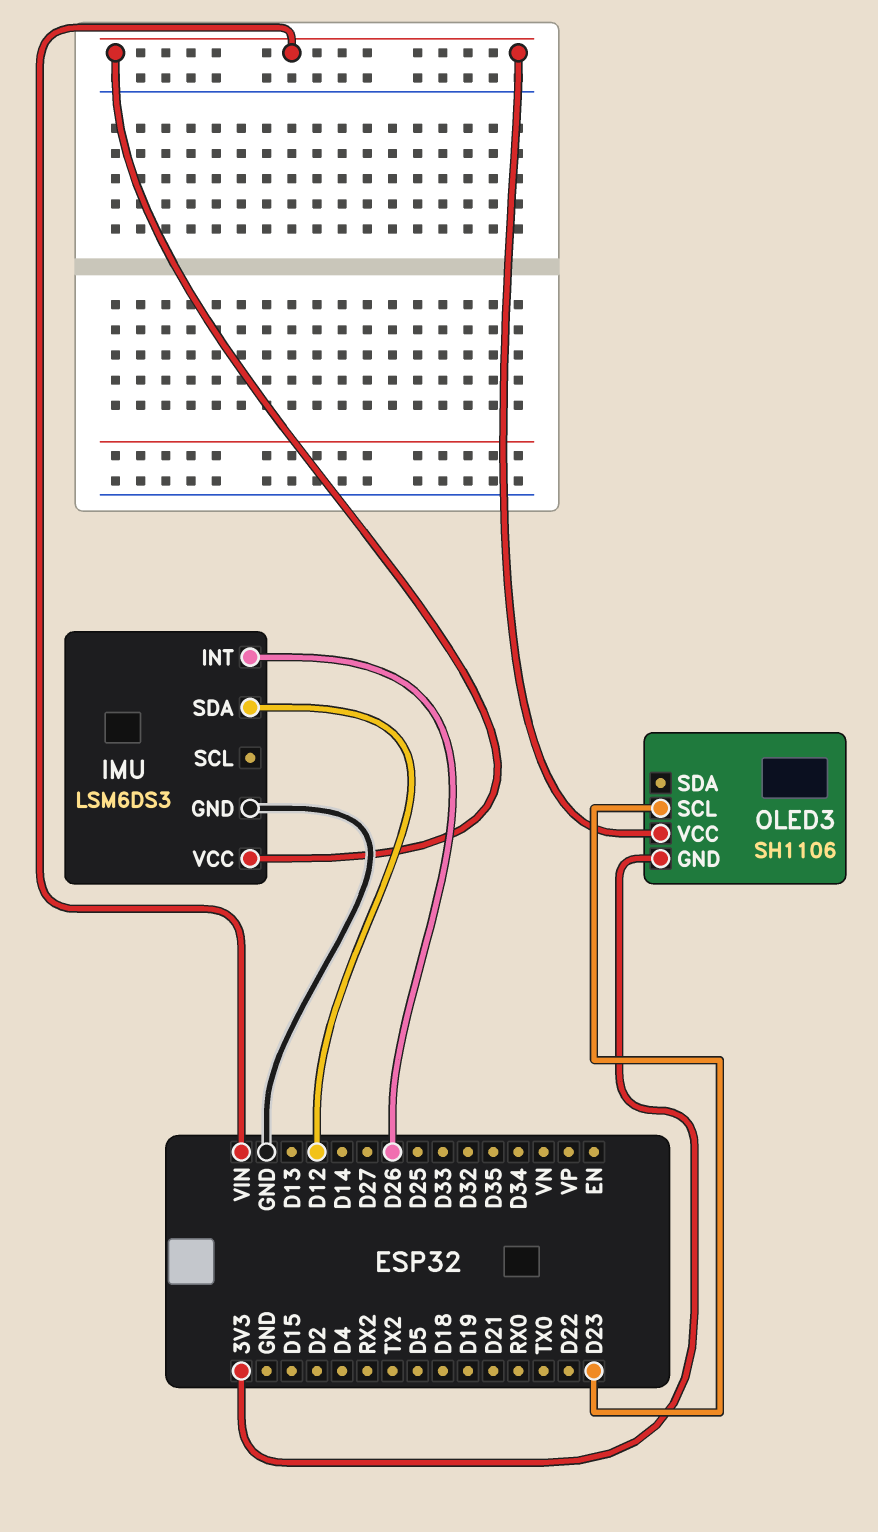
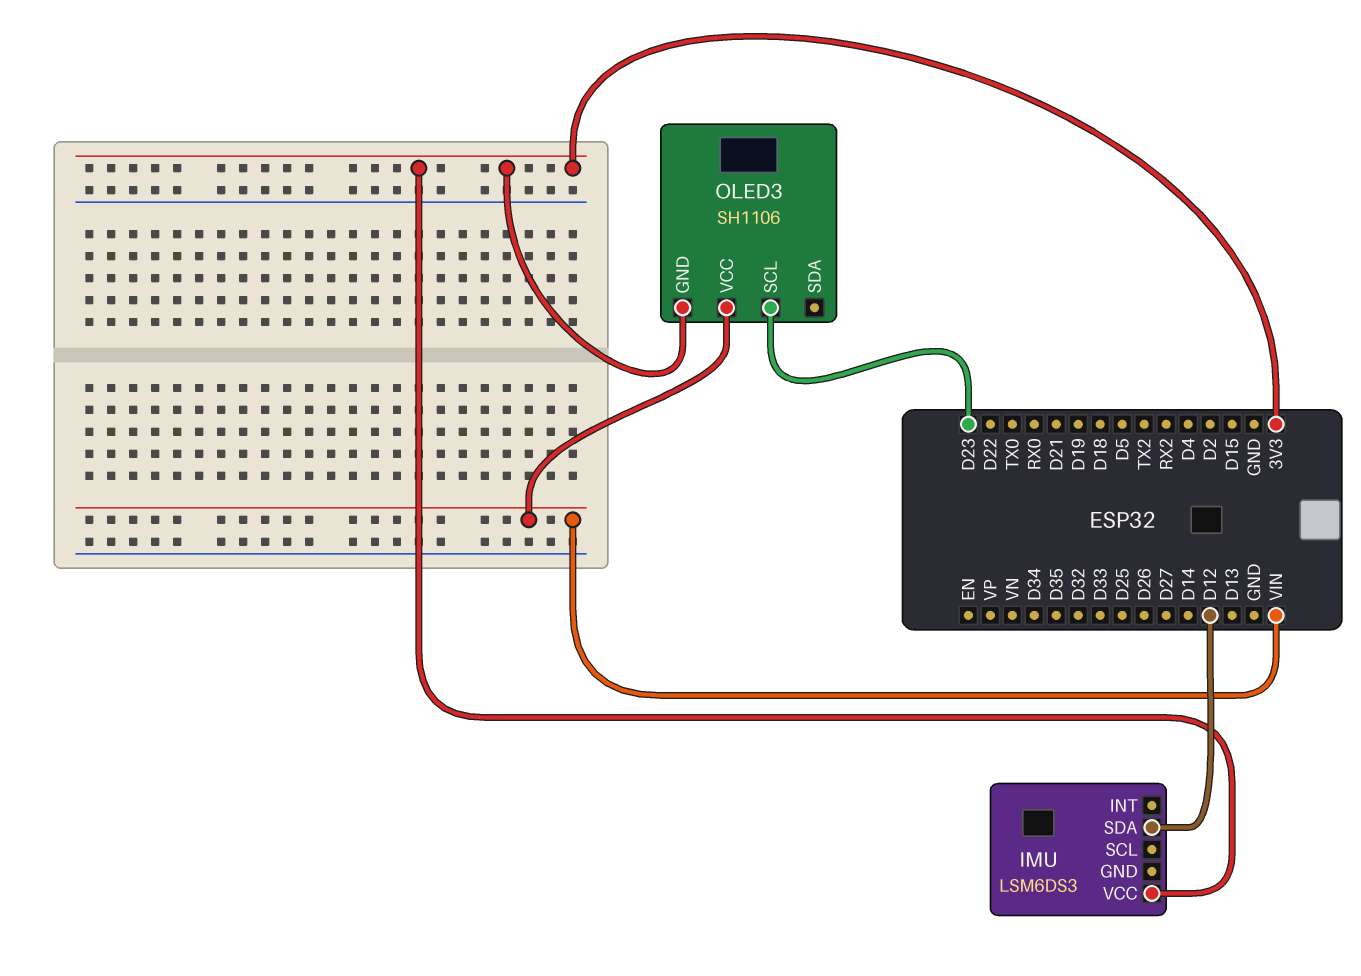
IMU pin GND: GND -> none
IMU pin INT: D26 -> none
IMU pin VCC: VIN -> 3V3

